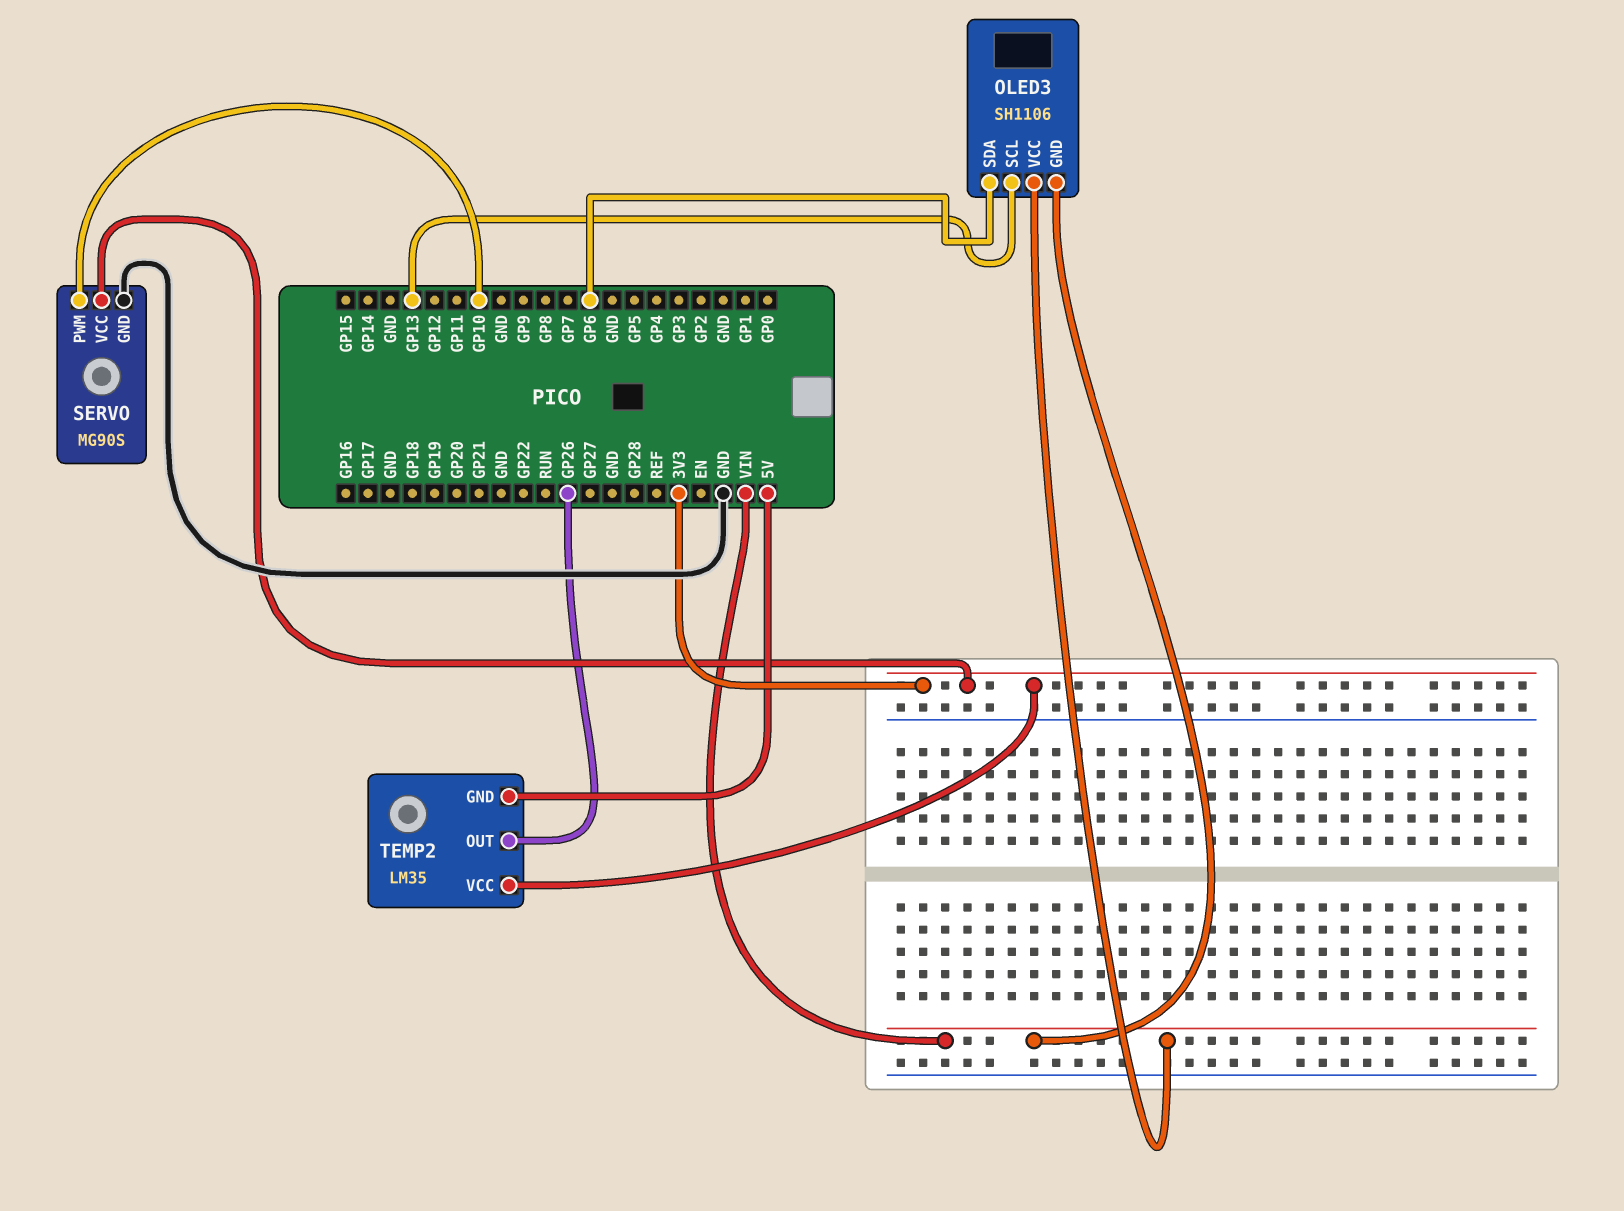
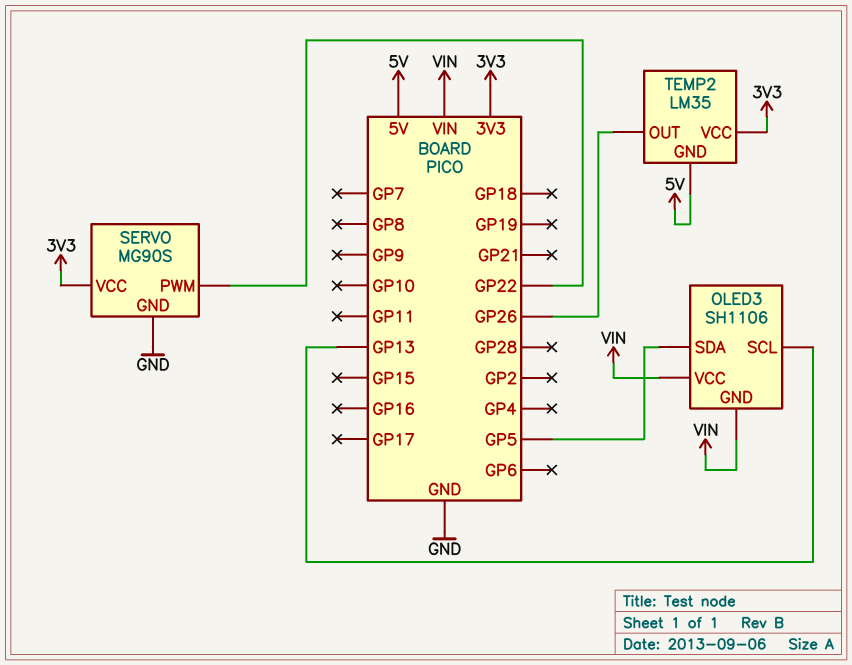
OLED3 pin SDA: GP6 -> GP5
SERVO pin PWM: GP10 -> GP22

